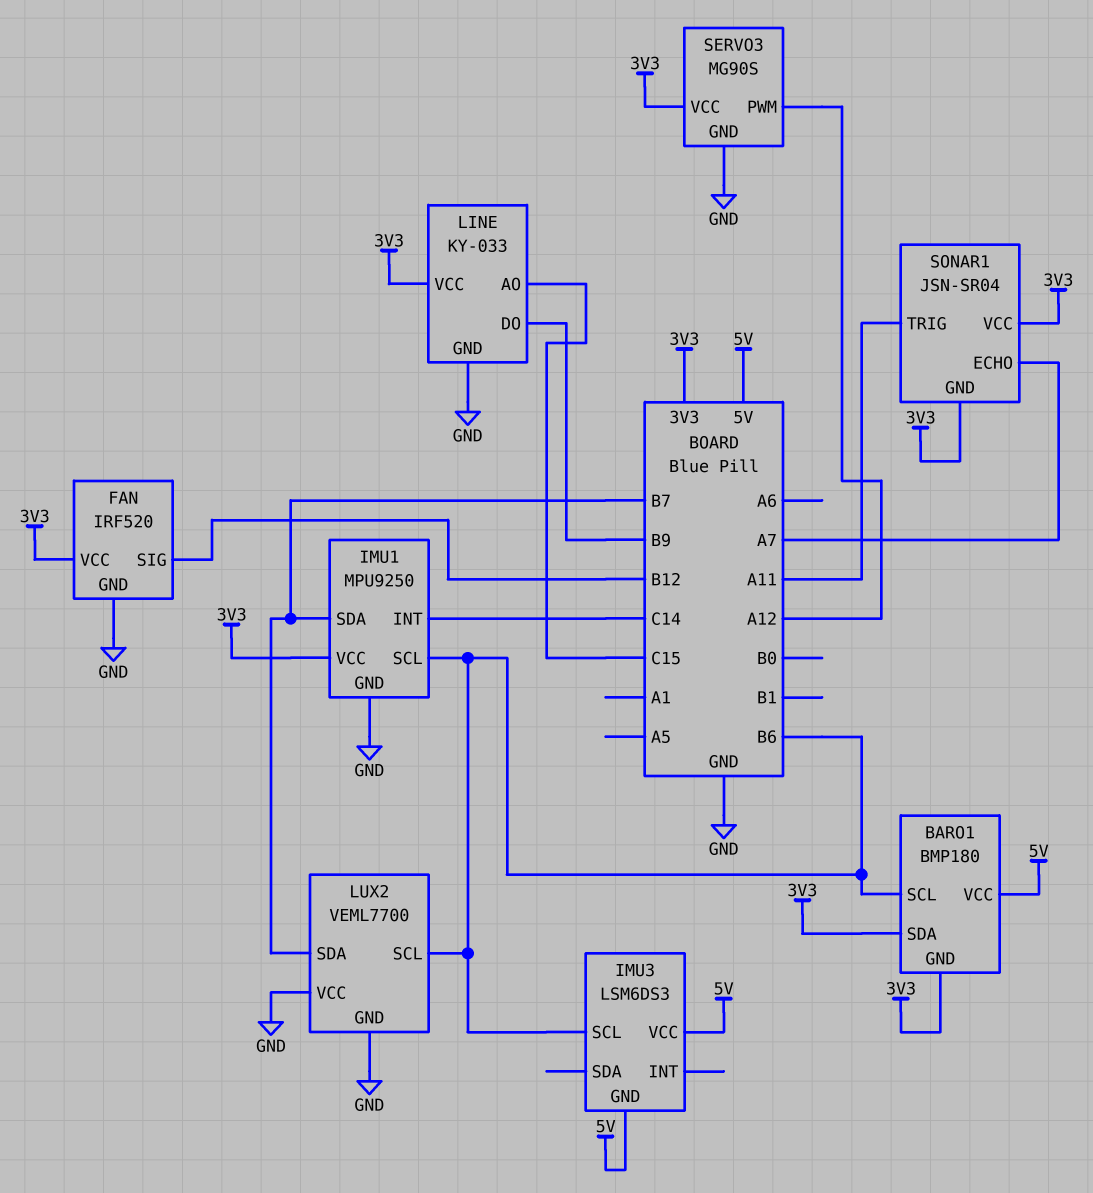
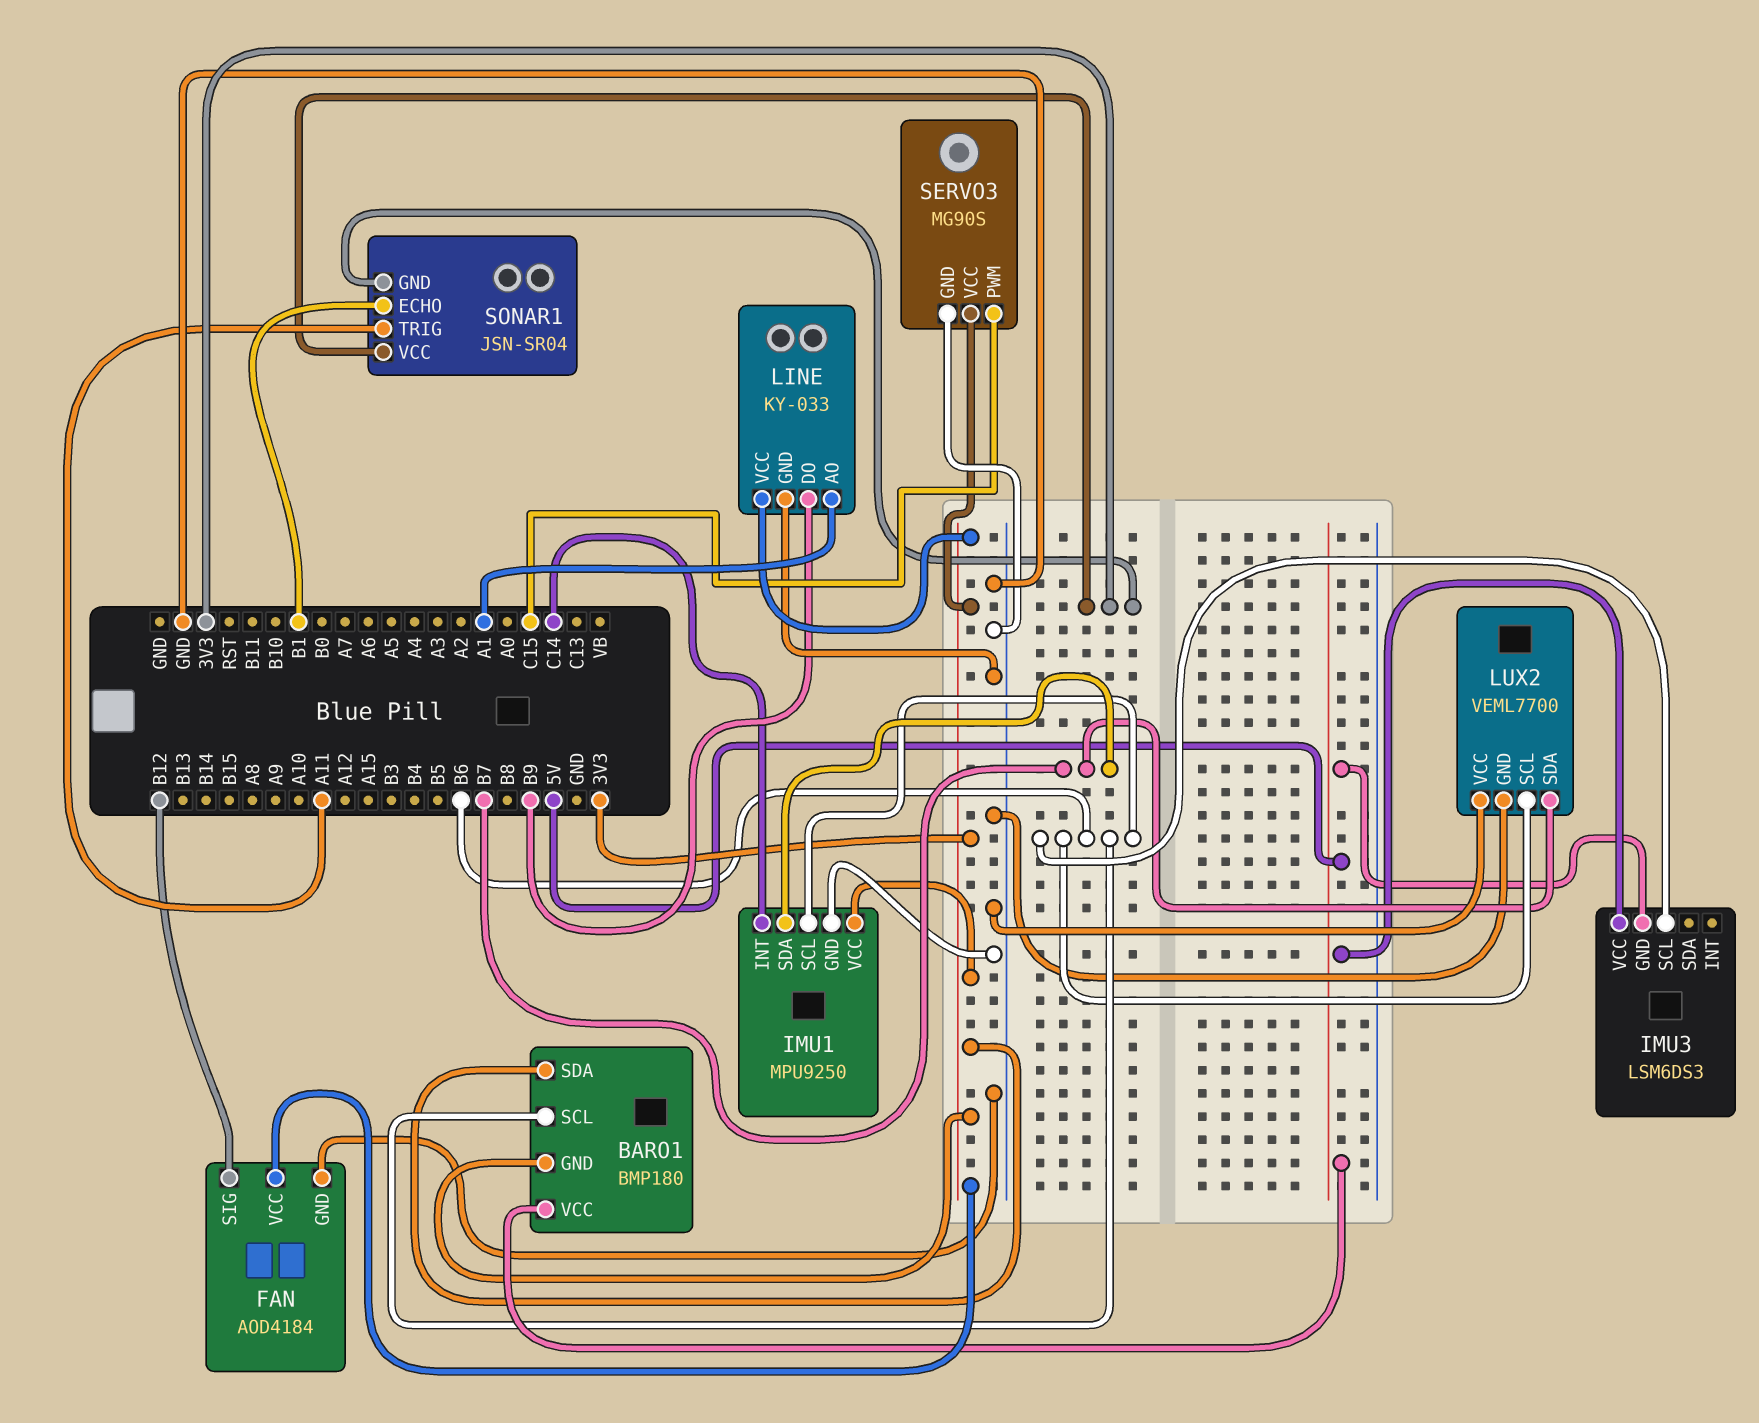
FAN: IRF520 -> AOD4184
LINE pin AO: C15 -> A1
SERVO3 pin PWM: A12 -> C15
SONAR1 pin ECHO: A7 -> B1

